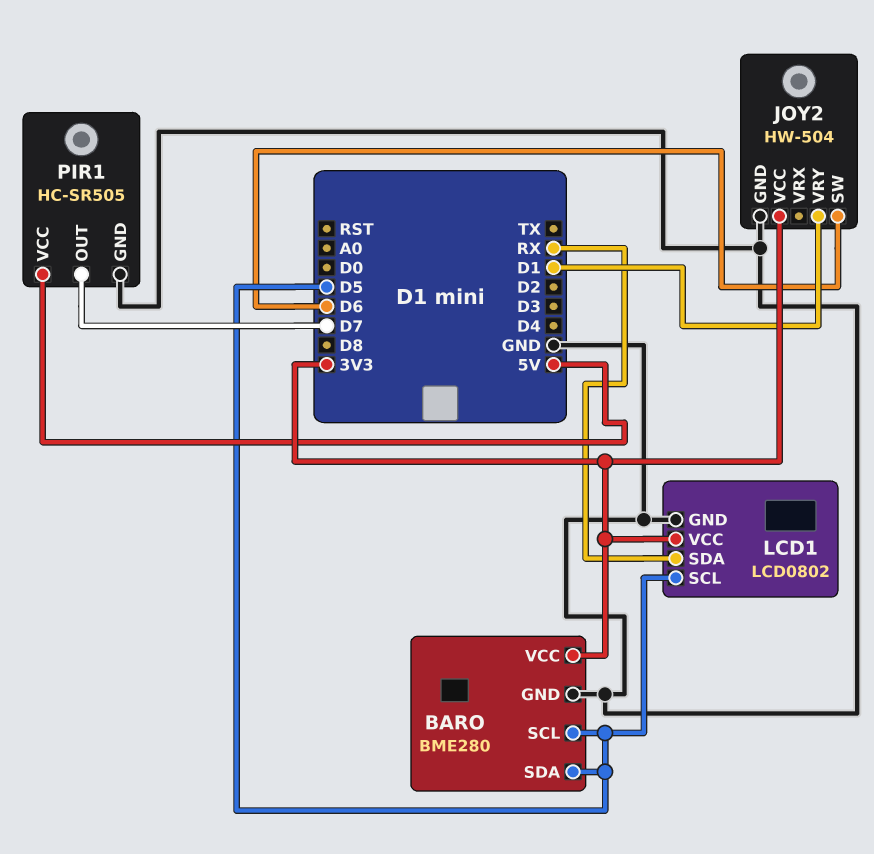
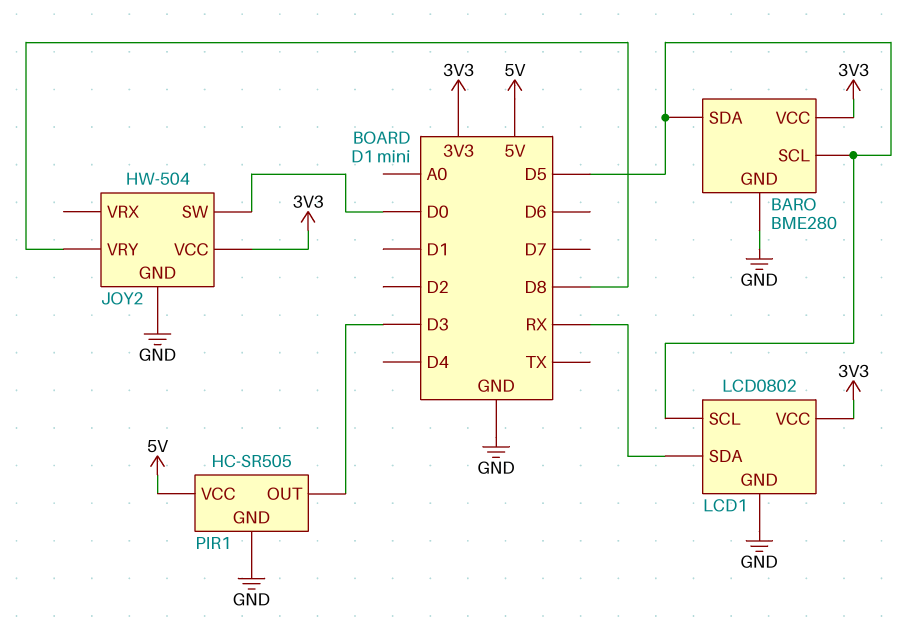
JOY2 pin SW: D6 -> D0
JOY2 pin VRY: D1 -> D8
PIR1 pin OUT: D7 -> D3

